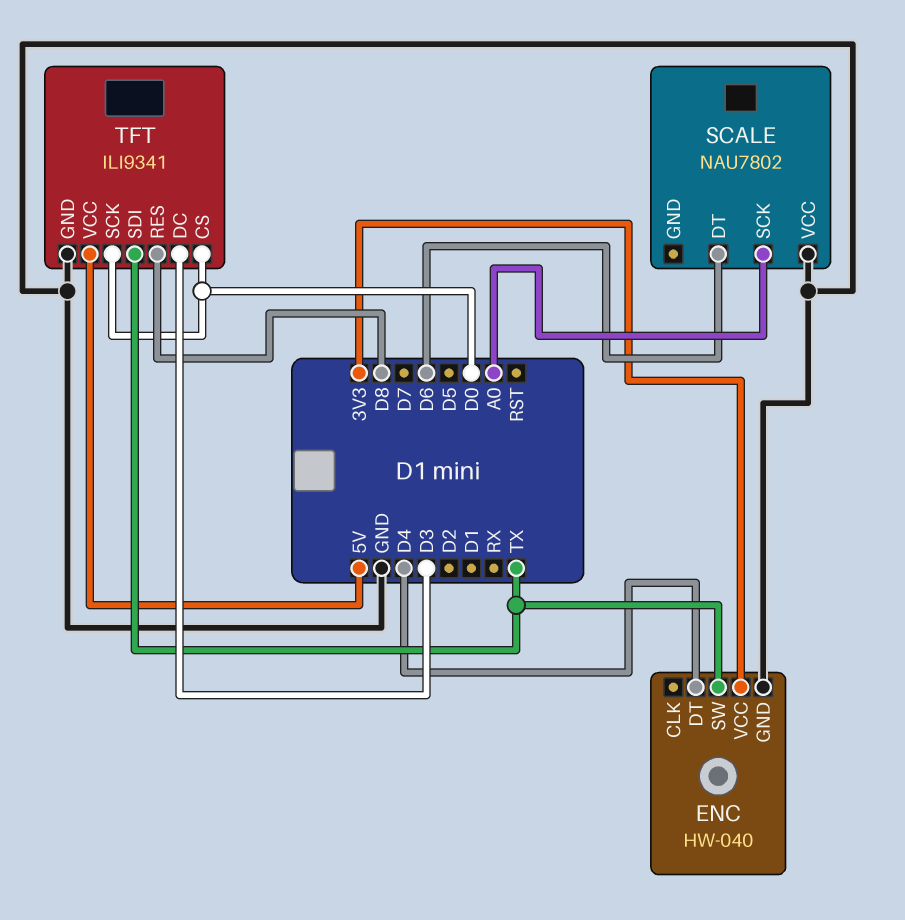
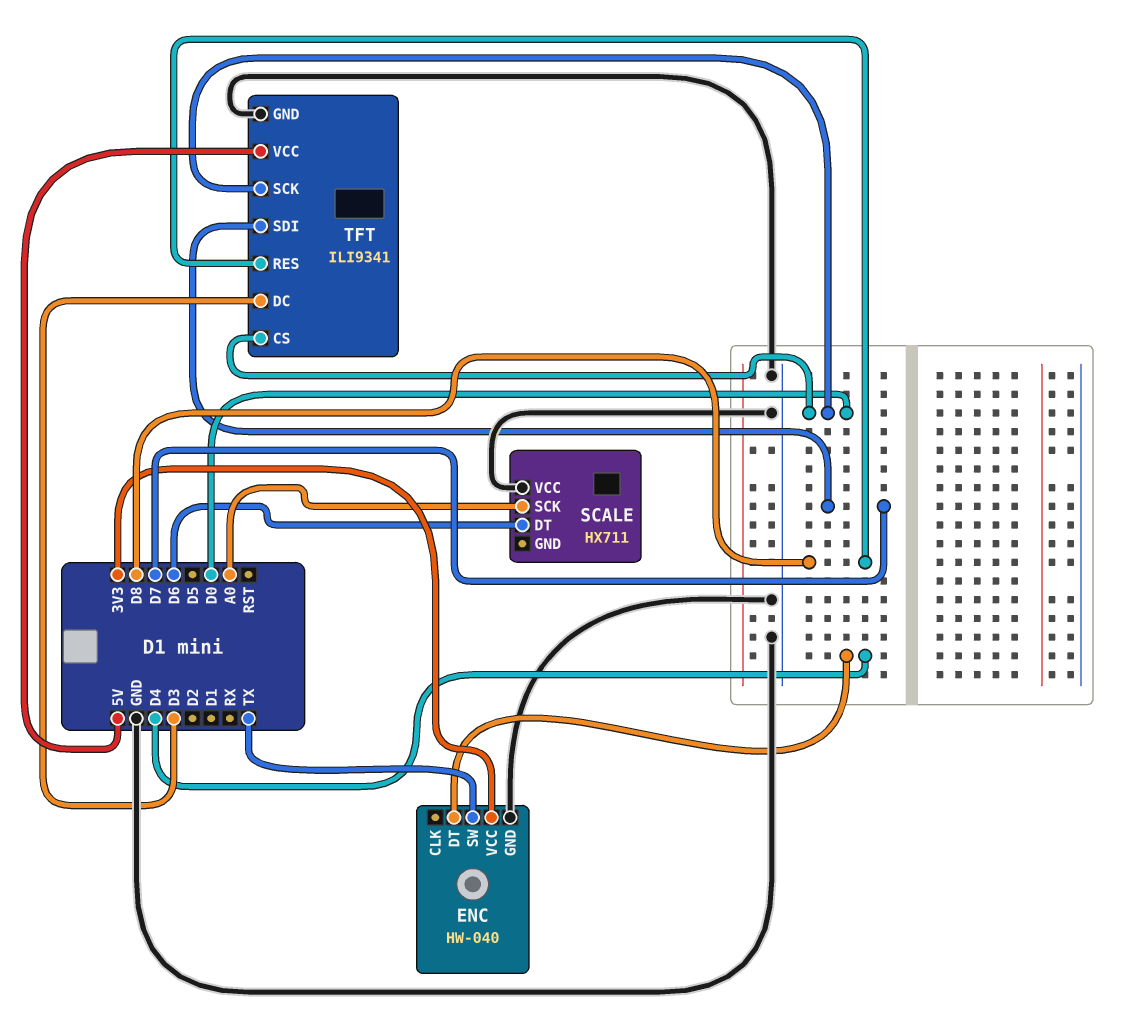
SCALE: NAU7802 -> HX711
TFT pin SDI: TX -> D7

